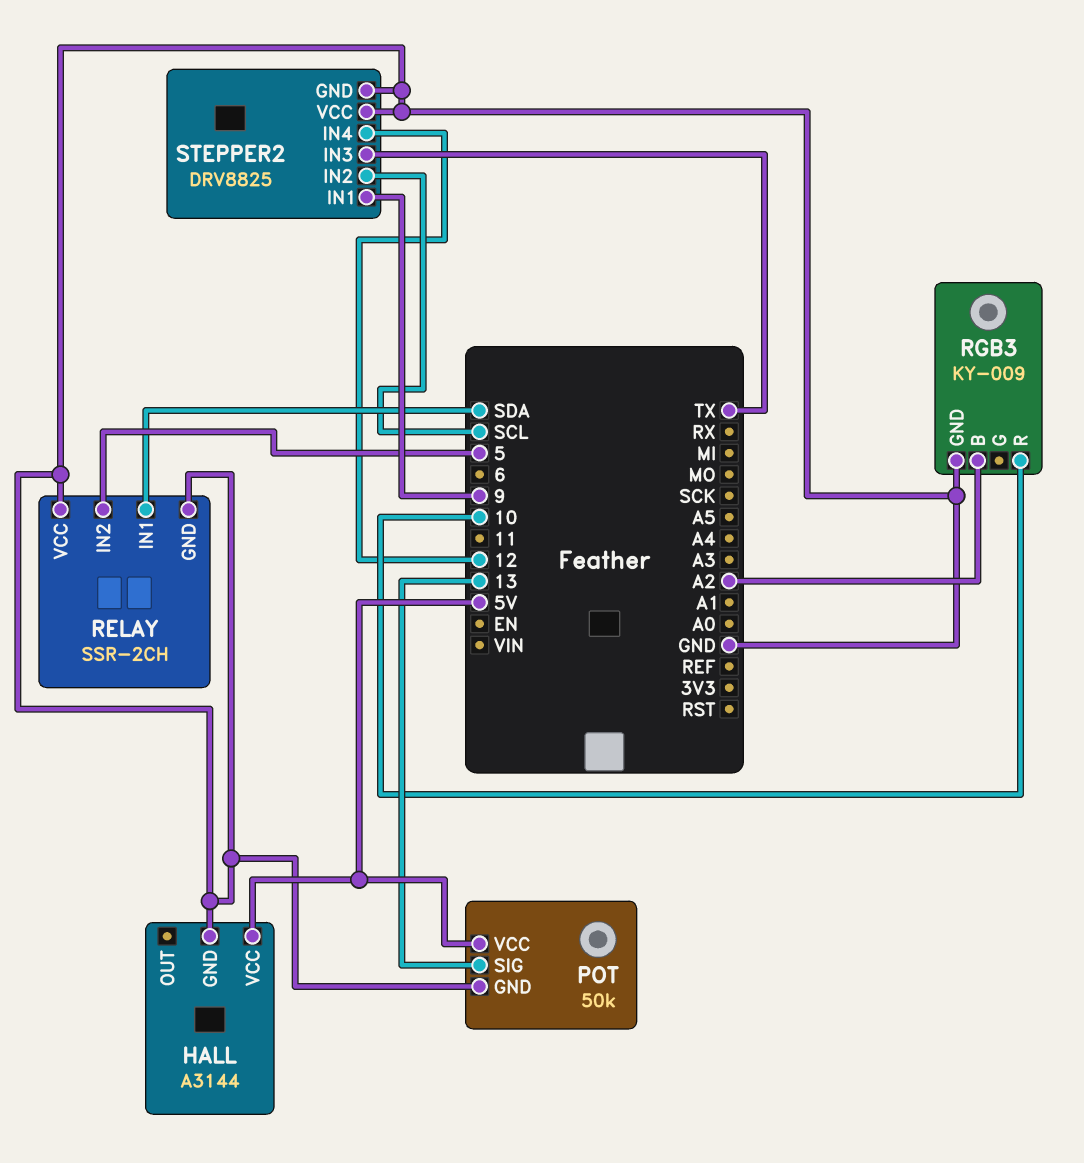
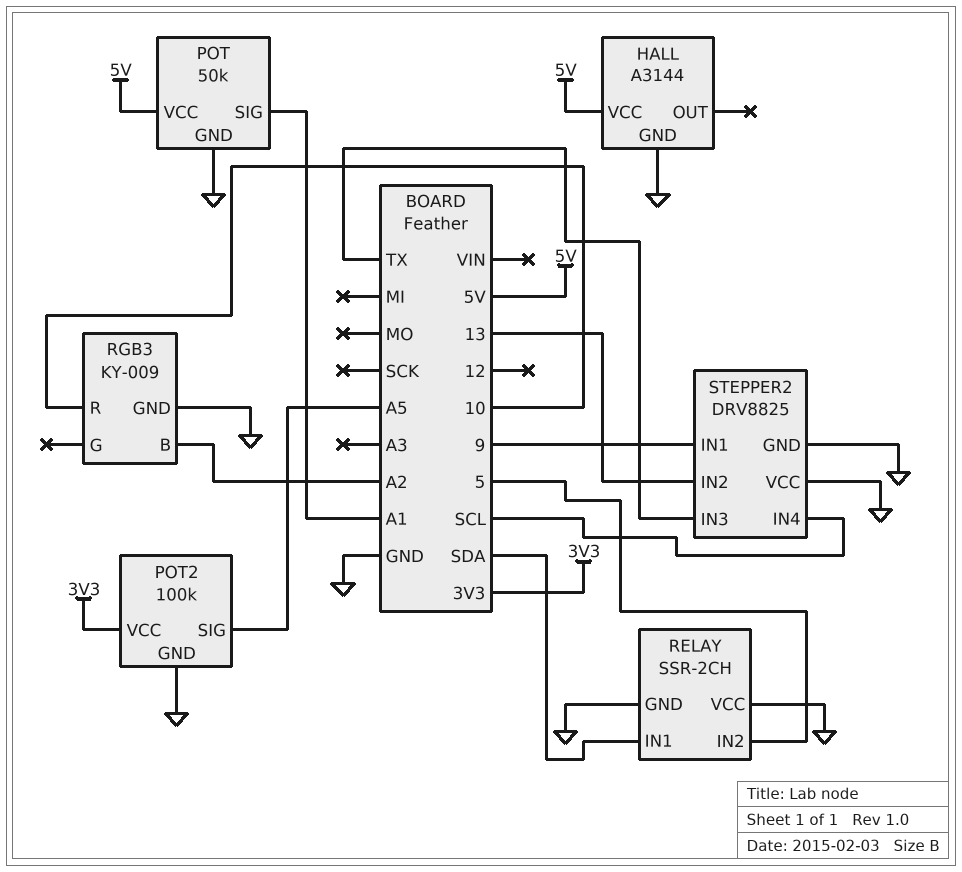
POT pin SIG: 13 -> A1
POT2: none -> 100k
POT2 pin GND: none -> GND
POT2 pin SIG: none -> A5
POT2 pin VCC: none -> 3V3
STEPPER2 pin IN2: SCL -> 13
STEPPER2 pin IN4: 12 -> SCL

